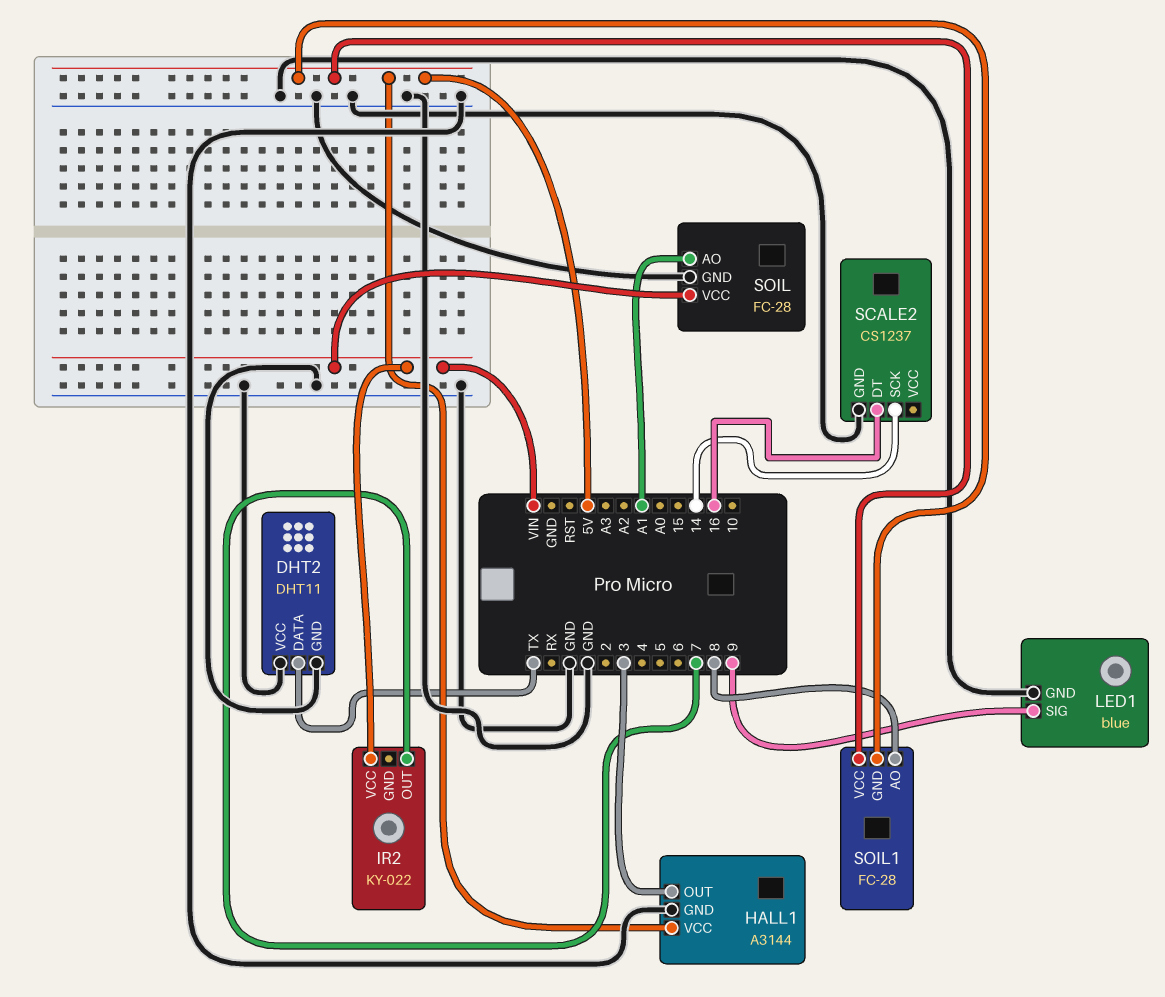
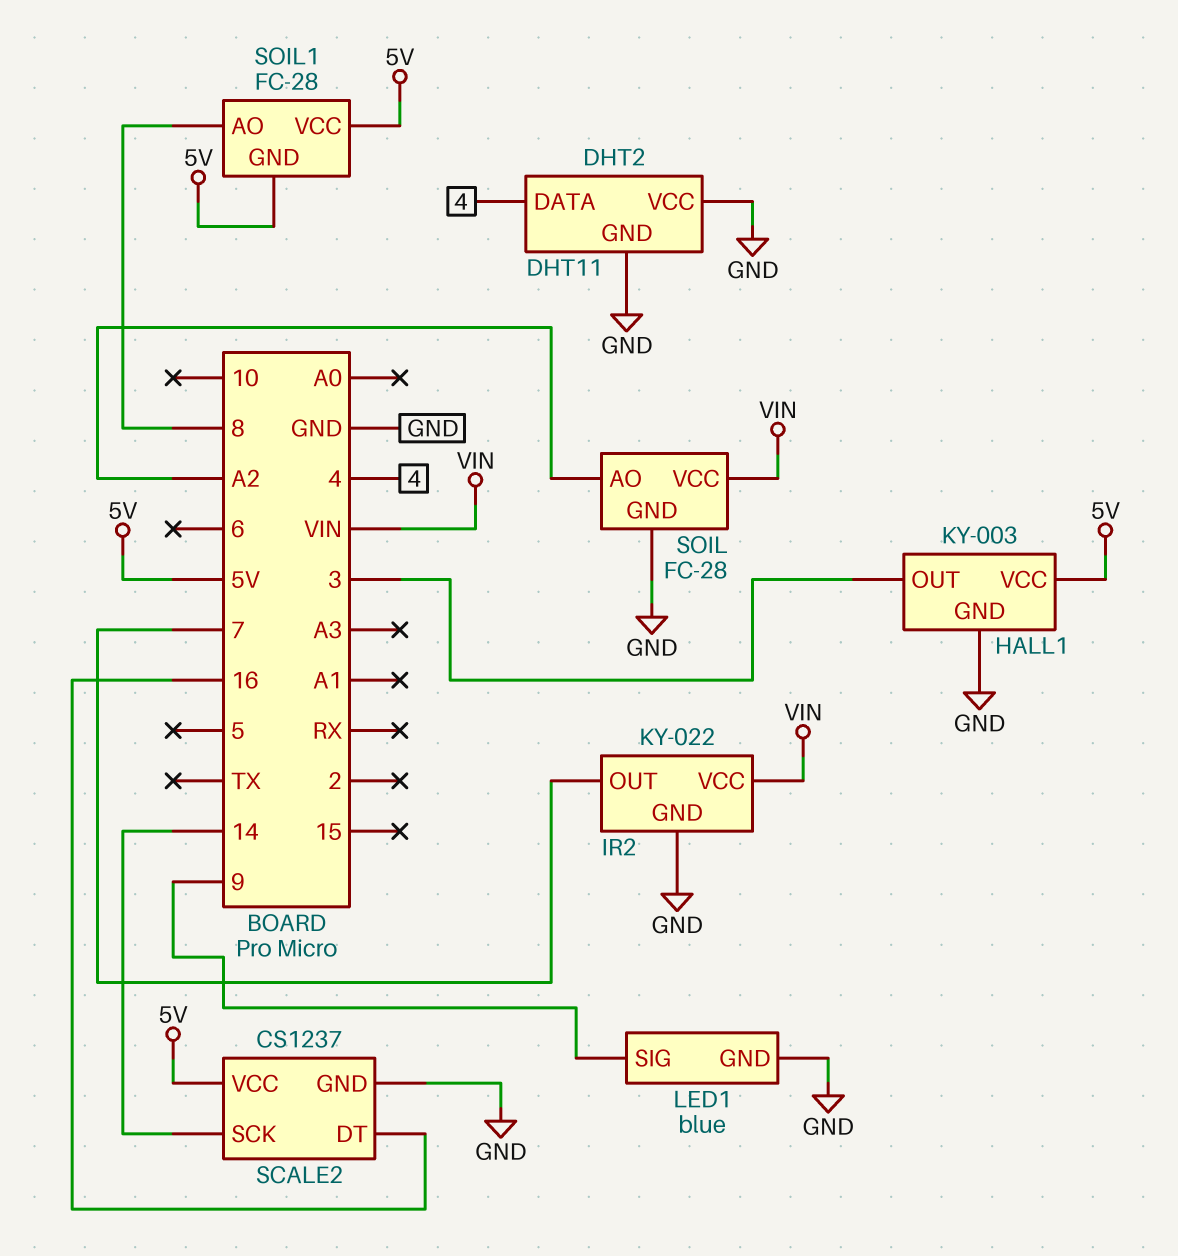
DHT2 pin DATA: TX -> 4
HALL1: A3144 -> KY-003
IR2 pin GND: none -> GND
SCALE2 pin VCC: none -> 5V
SOIL pin AO: A1 -> A2

